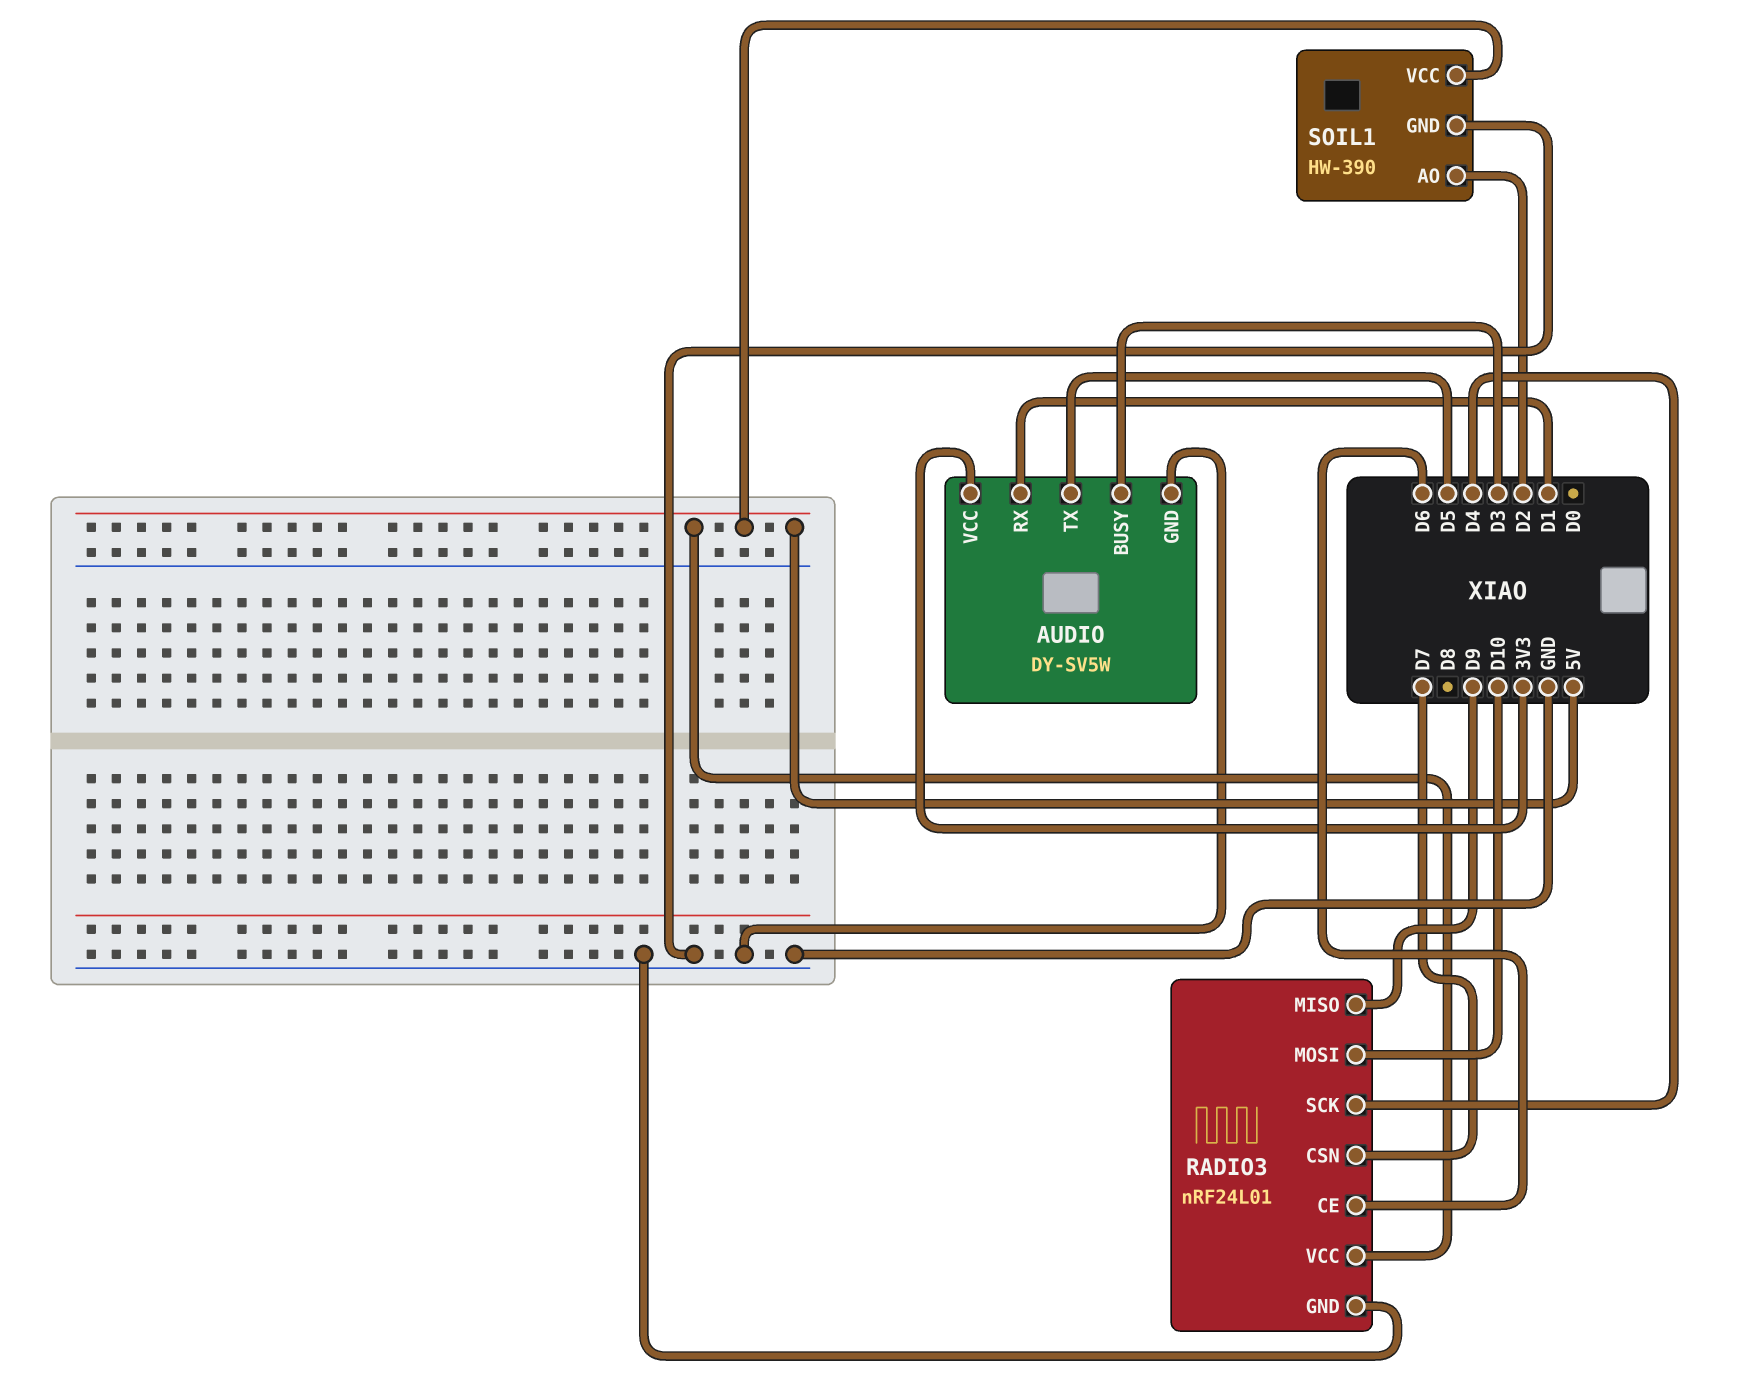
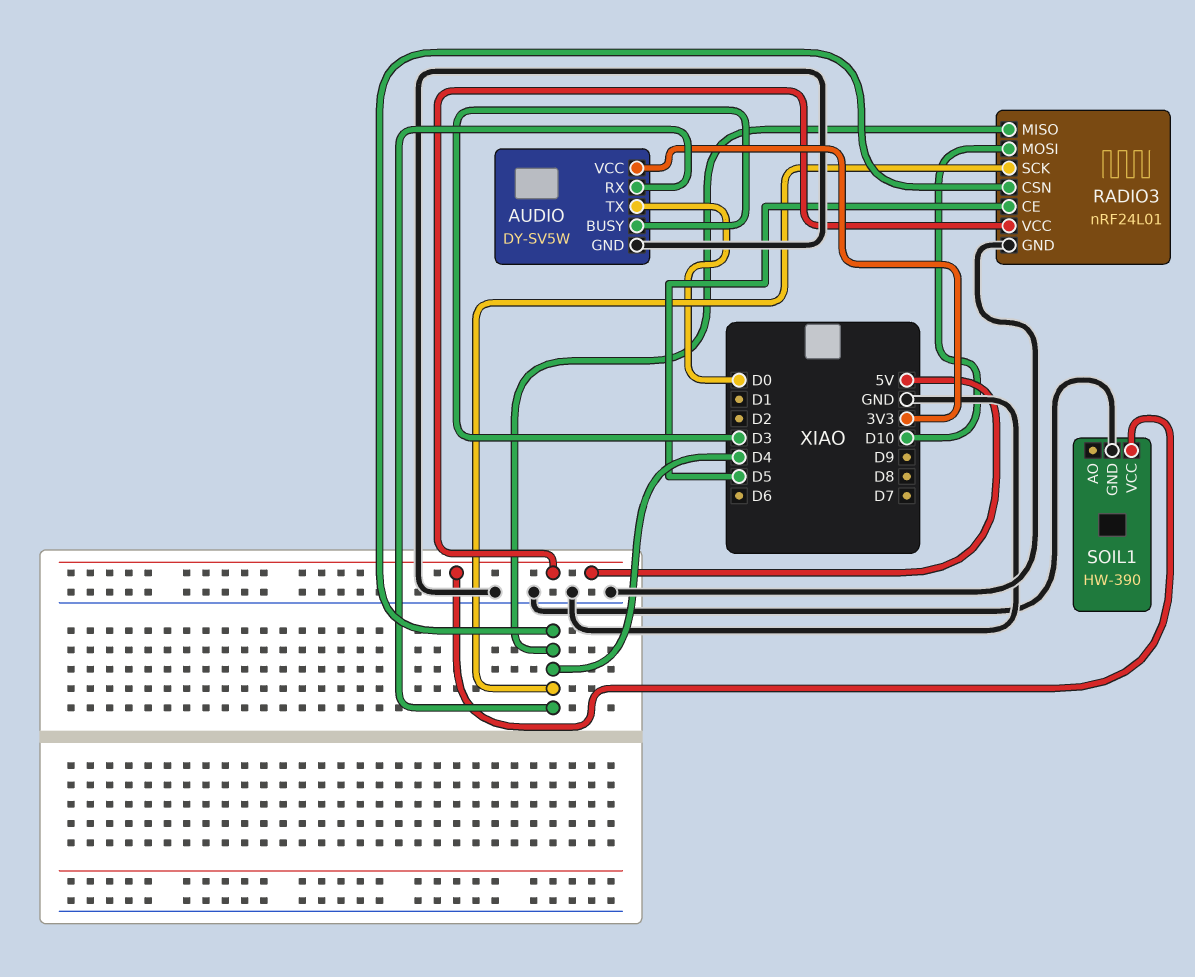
AUDIO pin RX: D1 -> D4
AUDIO pin TX: D5 -> D0
RADIO3 pin CE: D6 -> D5
RADIO3 pin CSN: D7 -> D4
RADIO3 pin MISO: D9 -> D4
SOIL1 pin AO: D2 -> none

